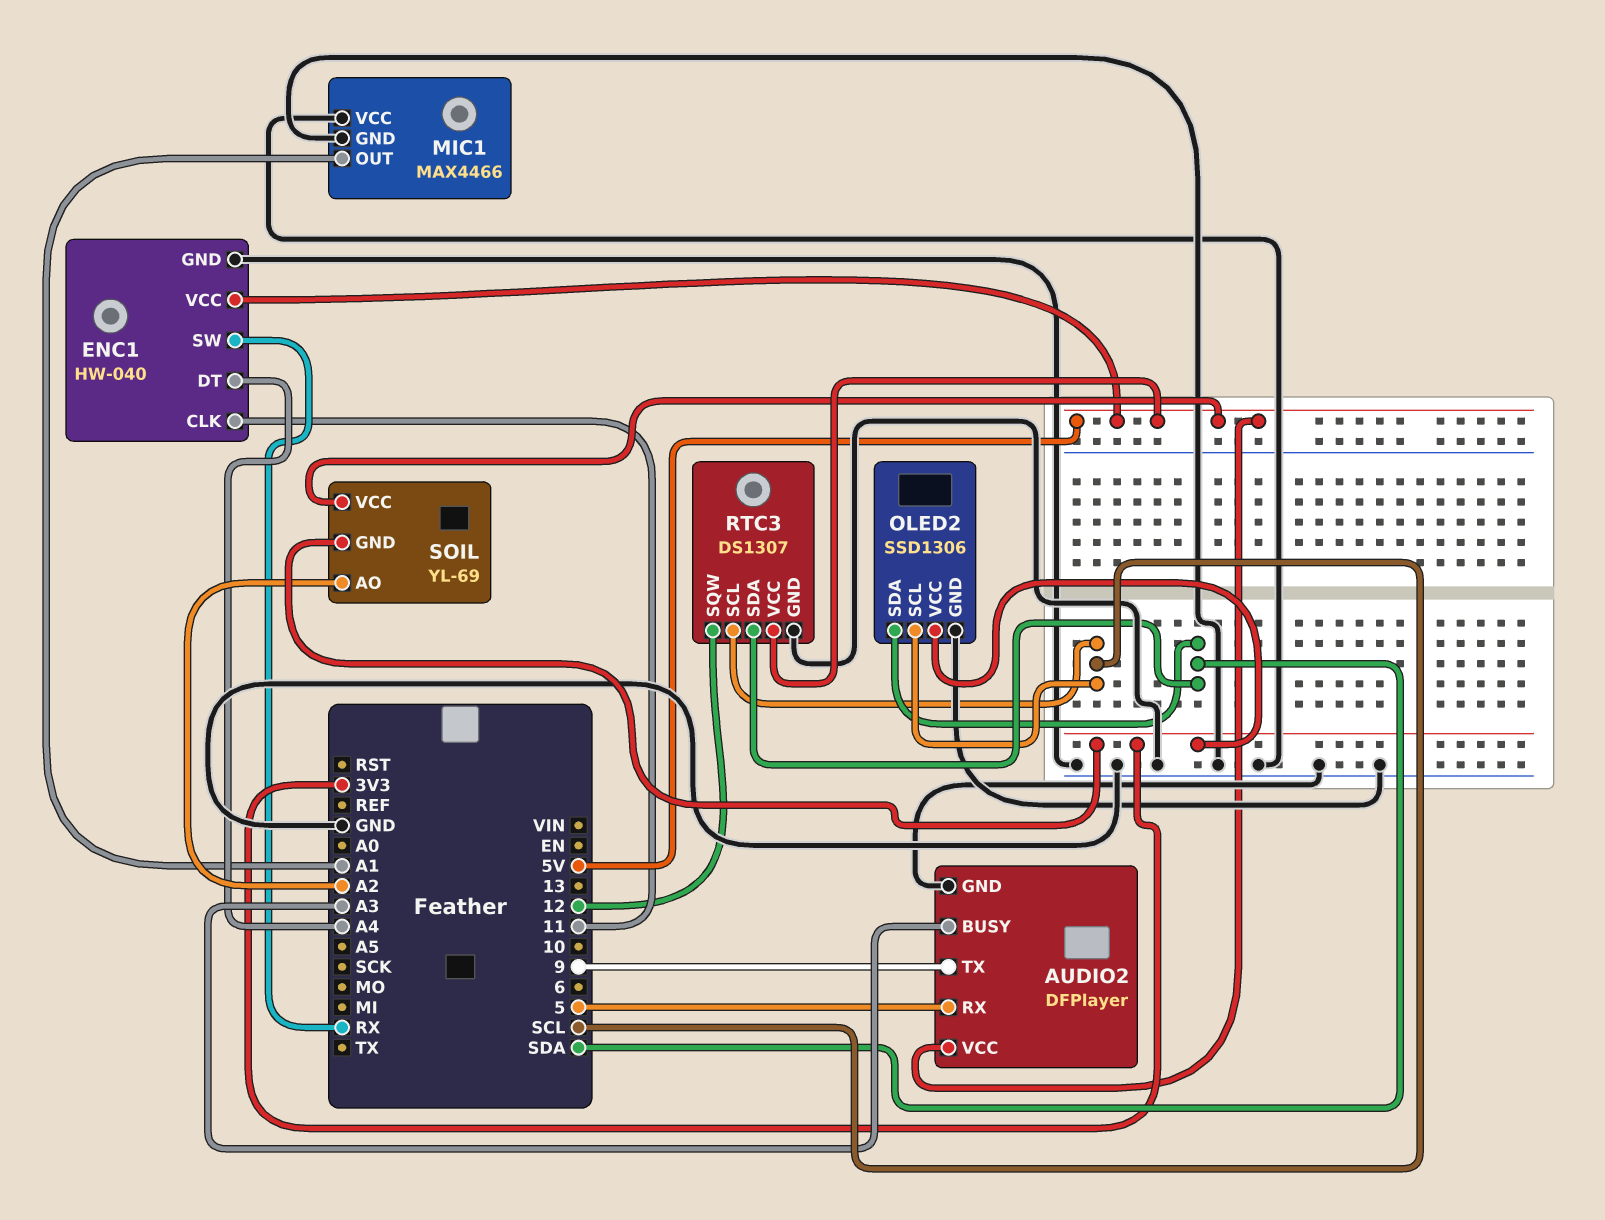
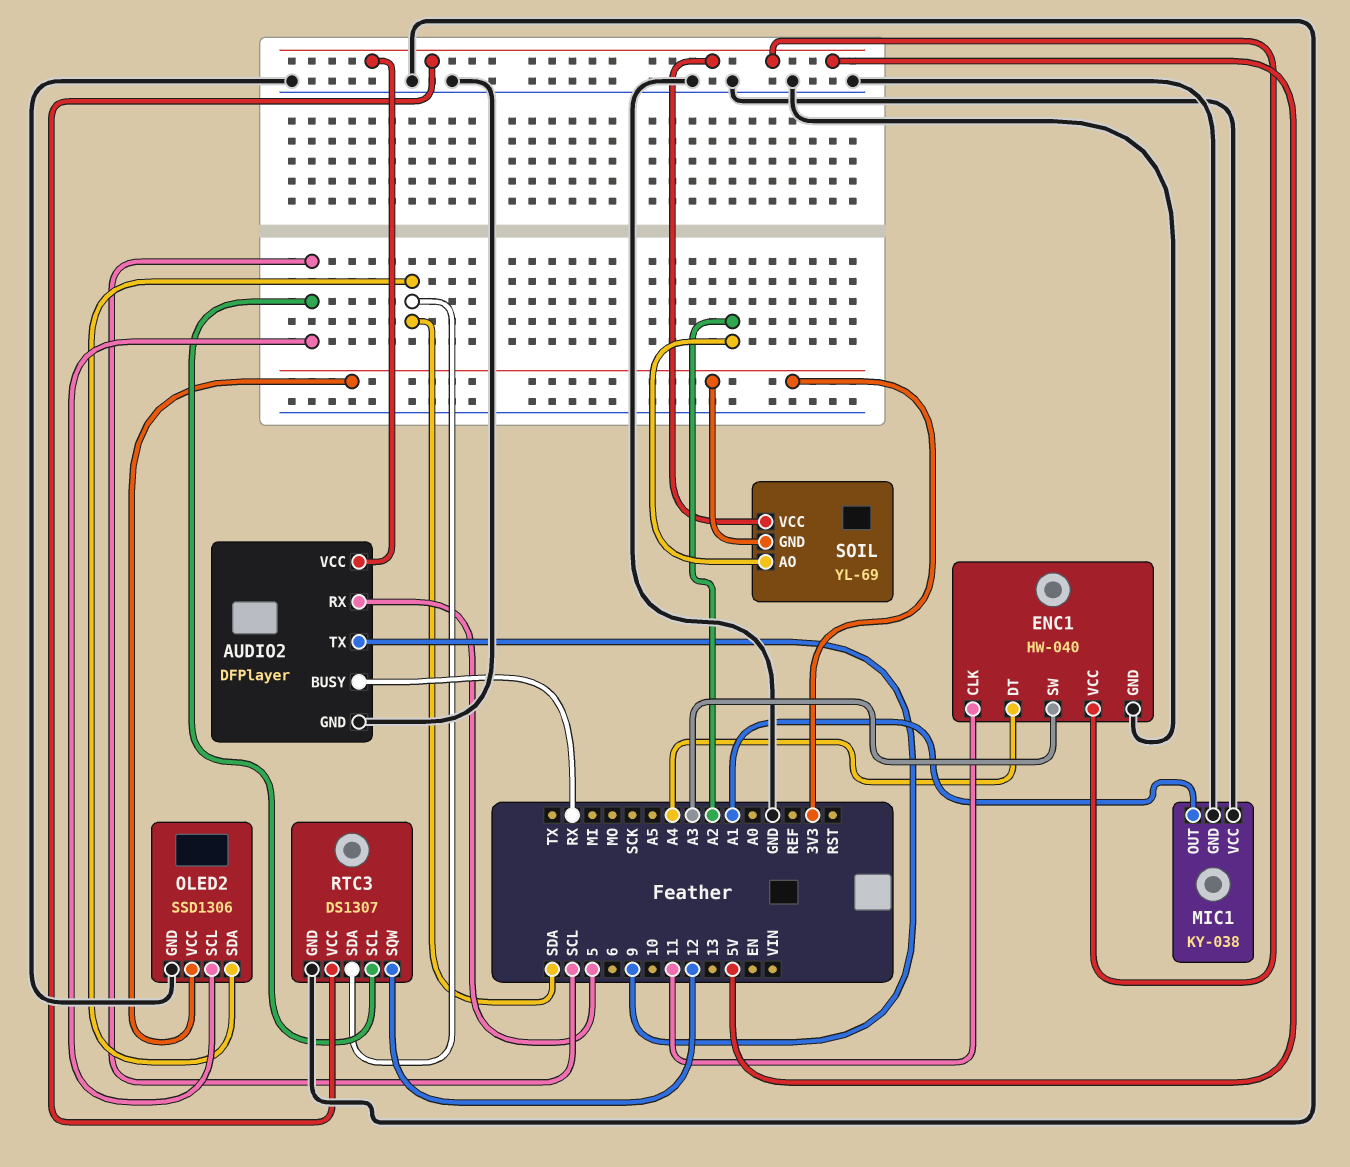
AUDIO2 pin BUSY: A3 -> RX
ENC1 pin SW: RX -> A3
MIC1: MAX4466 -> KY-038

